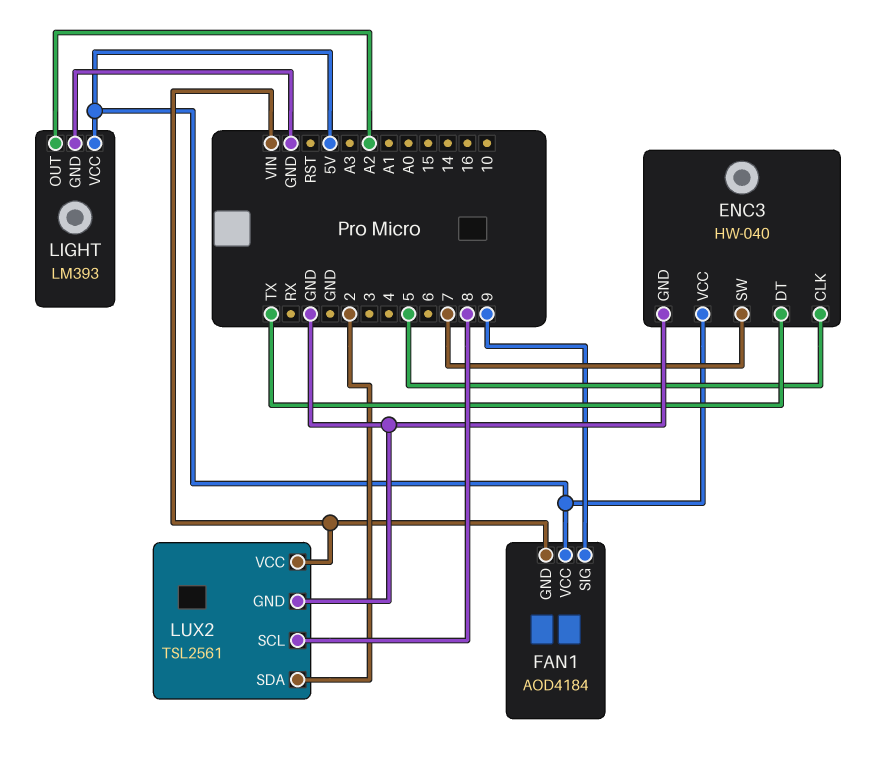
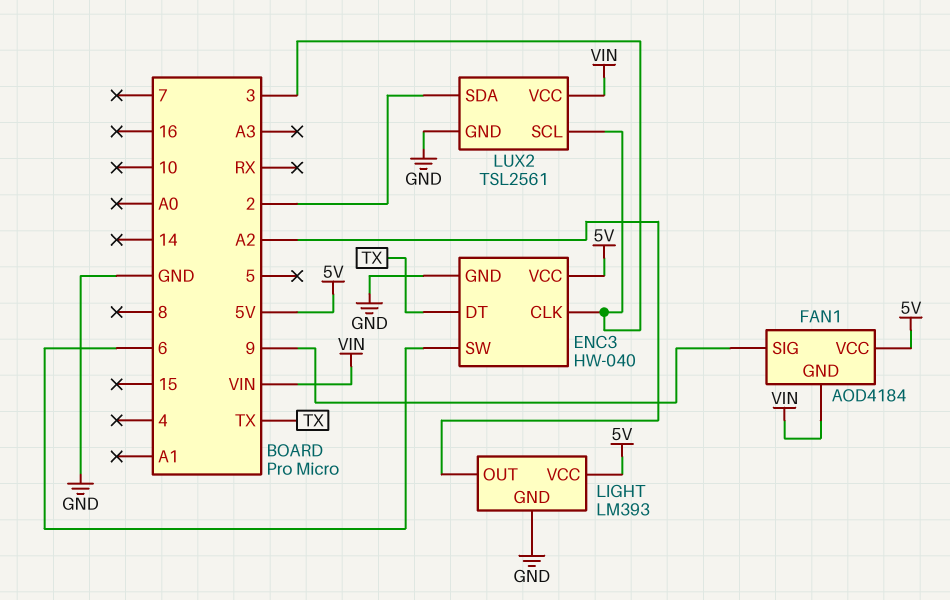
ENC3 pin CLK: 5 -> 3
ENC3 pin SW: 7 -> 6
LUX2 pin SCL: 8 -> 3

